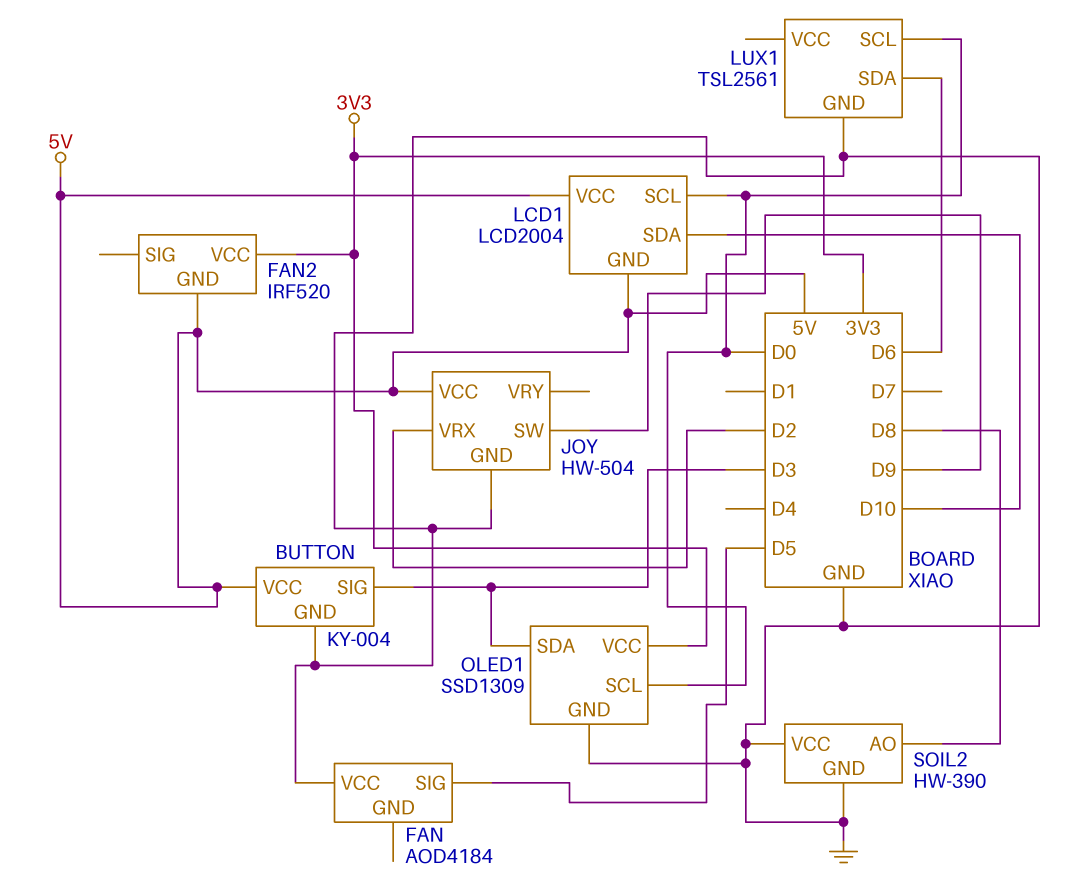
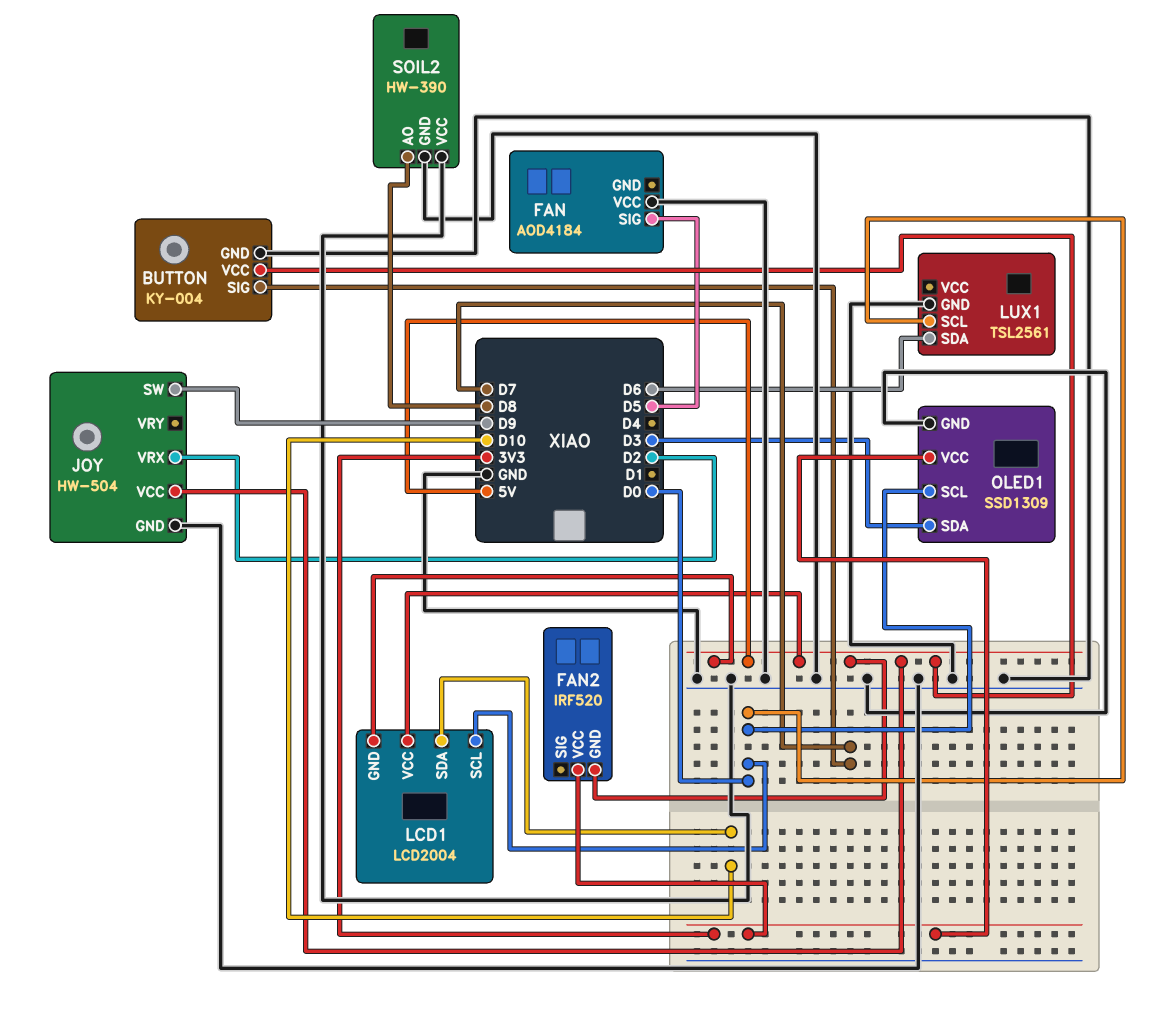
BUTTON pin SIG: D3 -> D7

